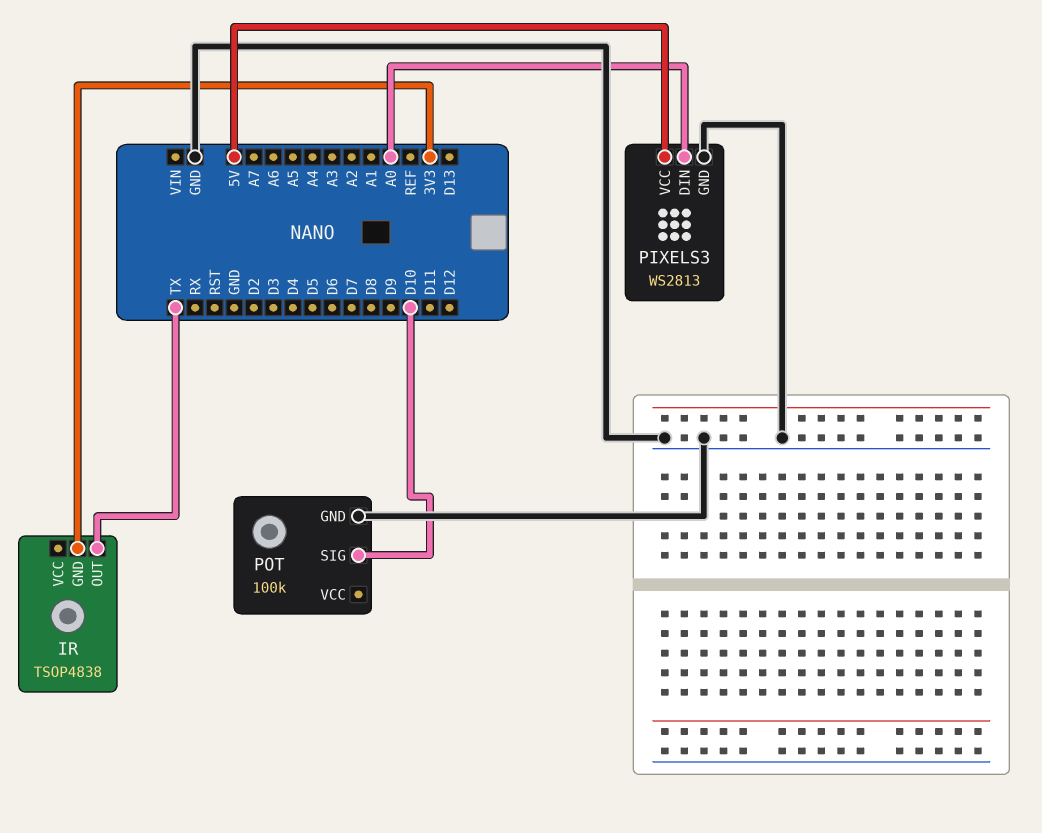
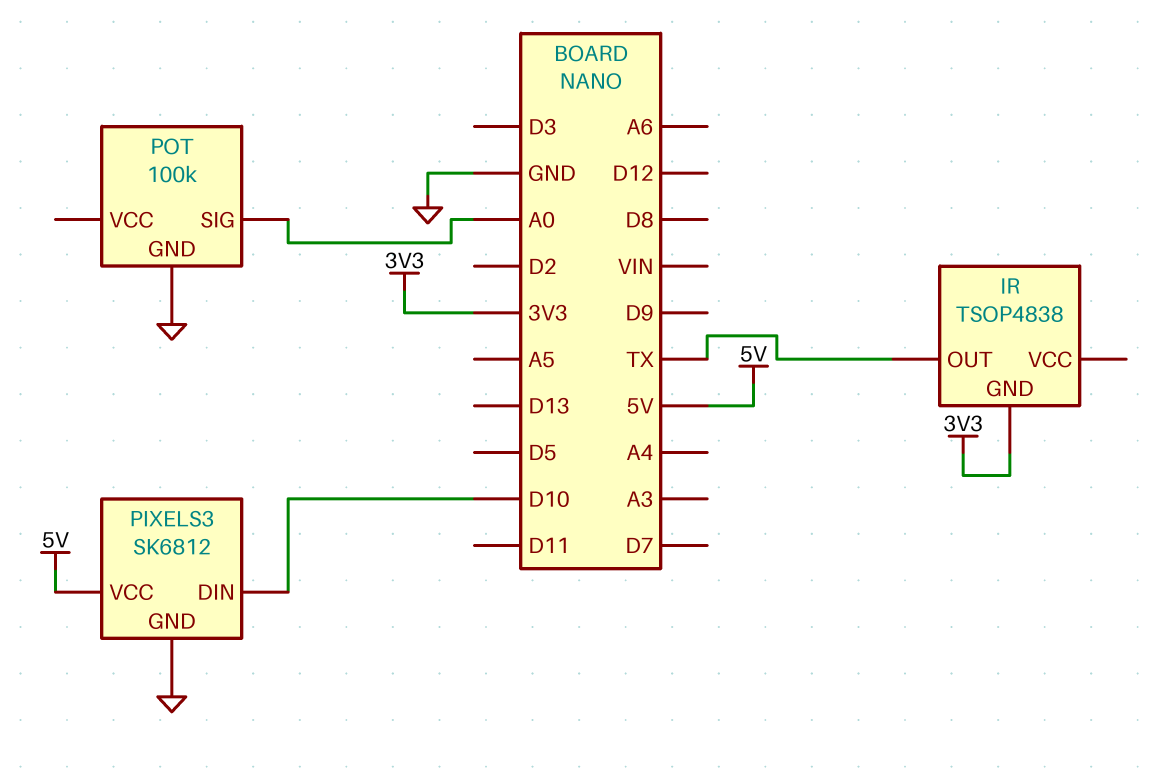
PIXELS3: WS2813 -> SK6812
PIXELS3 pin DIN: A0 -> D10
POT pin SIG: D10 -> A0

